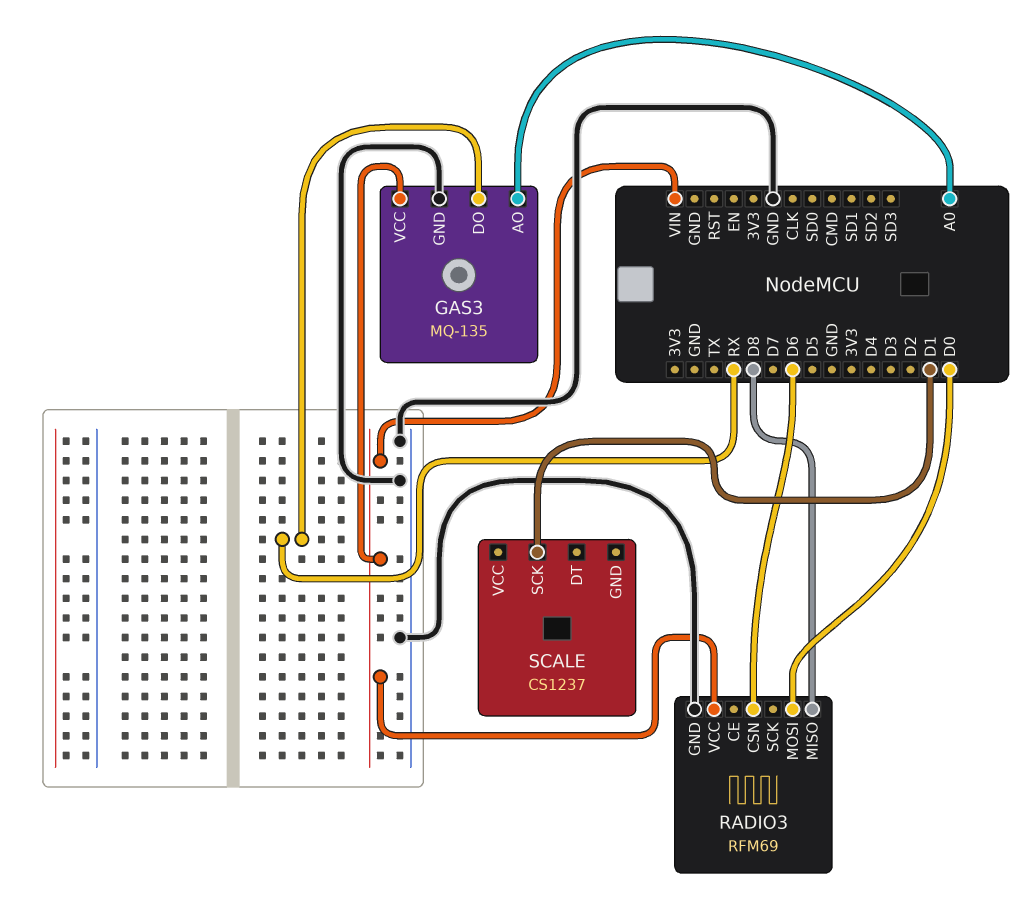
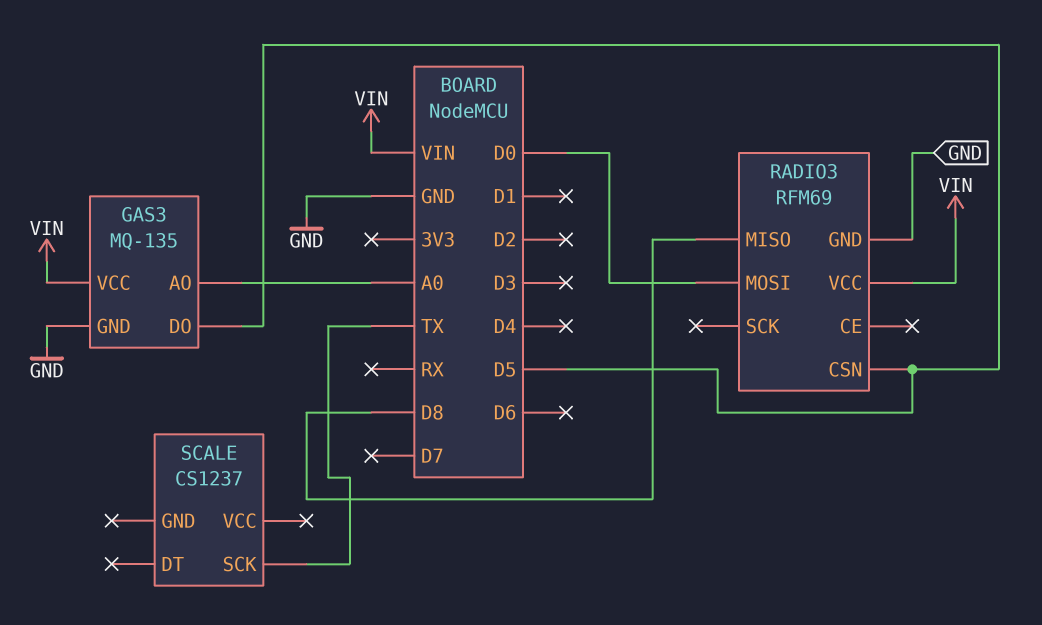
GAS3 pin DO: RX -> D5
RADIO3 pin CSN: D6 -> D5
SCALE pin SCK: D1 -> TX

